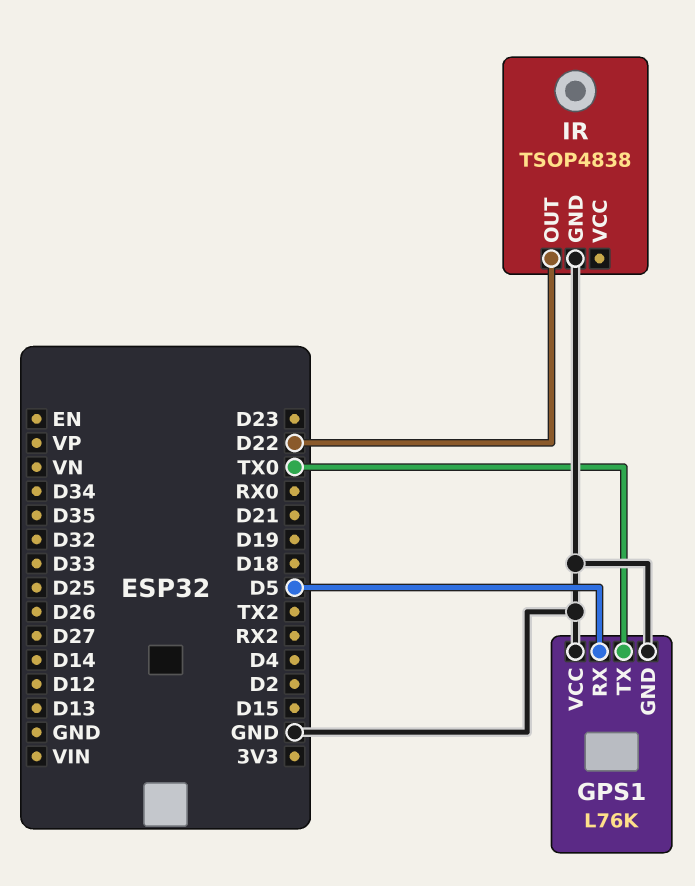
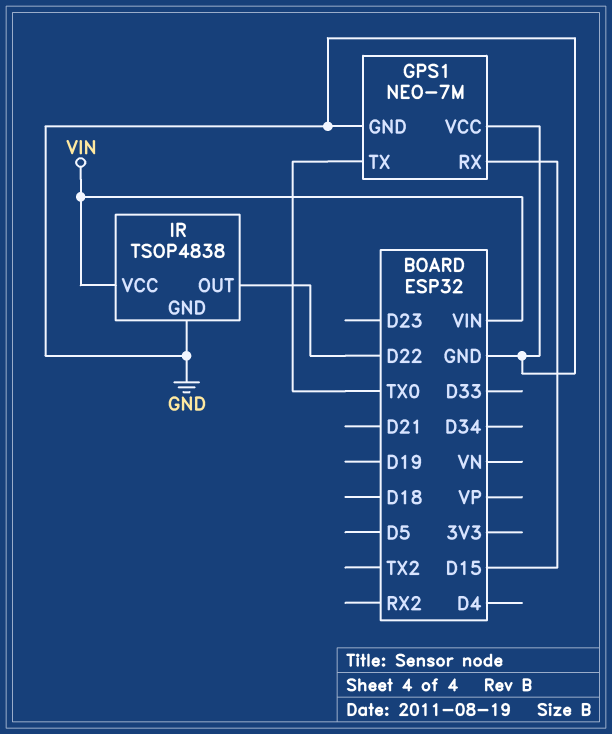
GPS1: L76K -> NEO-7M
GPS1 pin RX: D5 -> D15
IR pin VCC: none -> VIN

